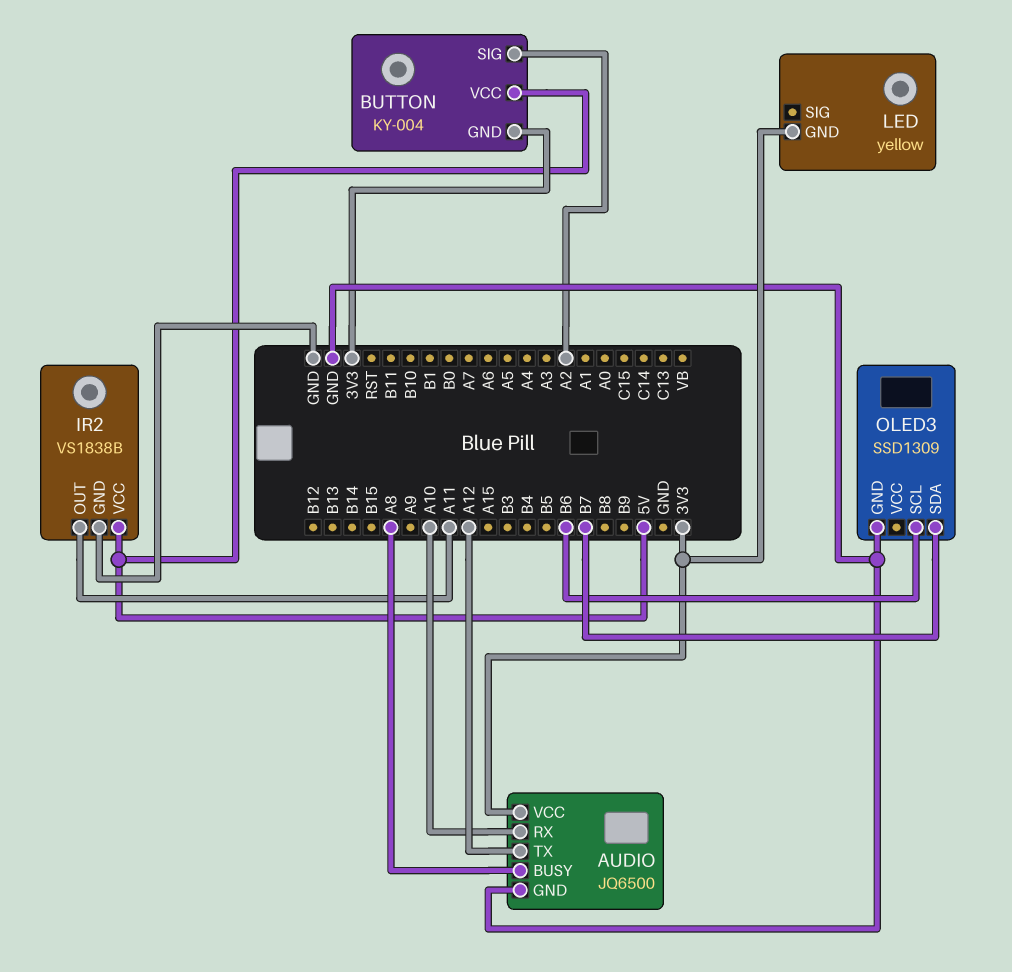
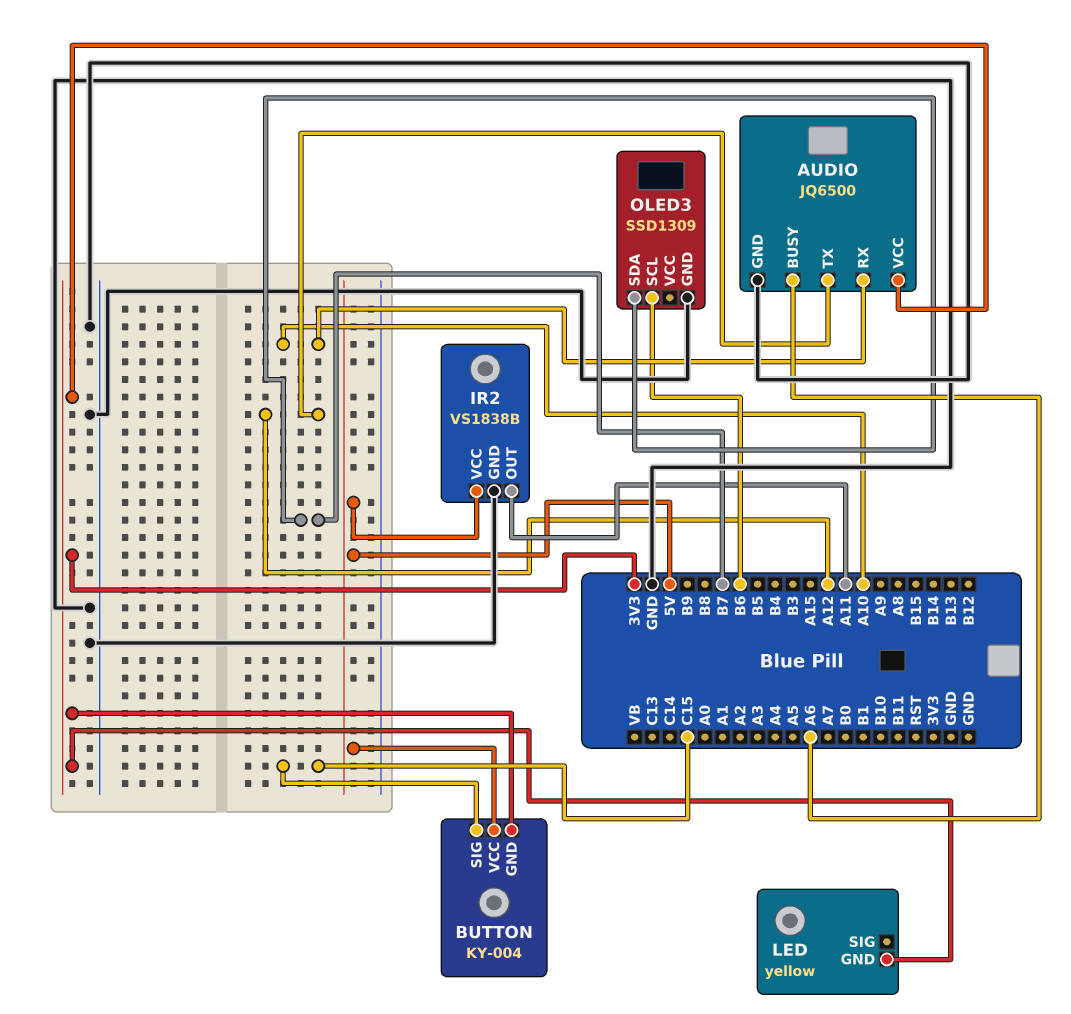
AUDIO pin BUSY: A8 -> A6
BUTTON pin SIG: A2 -> C15

